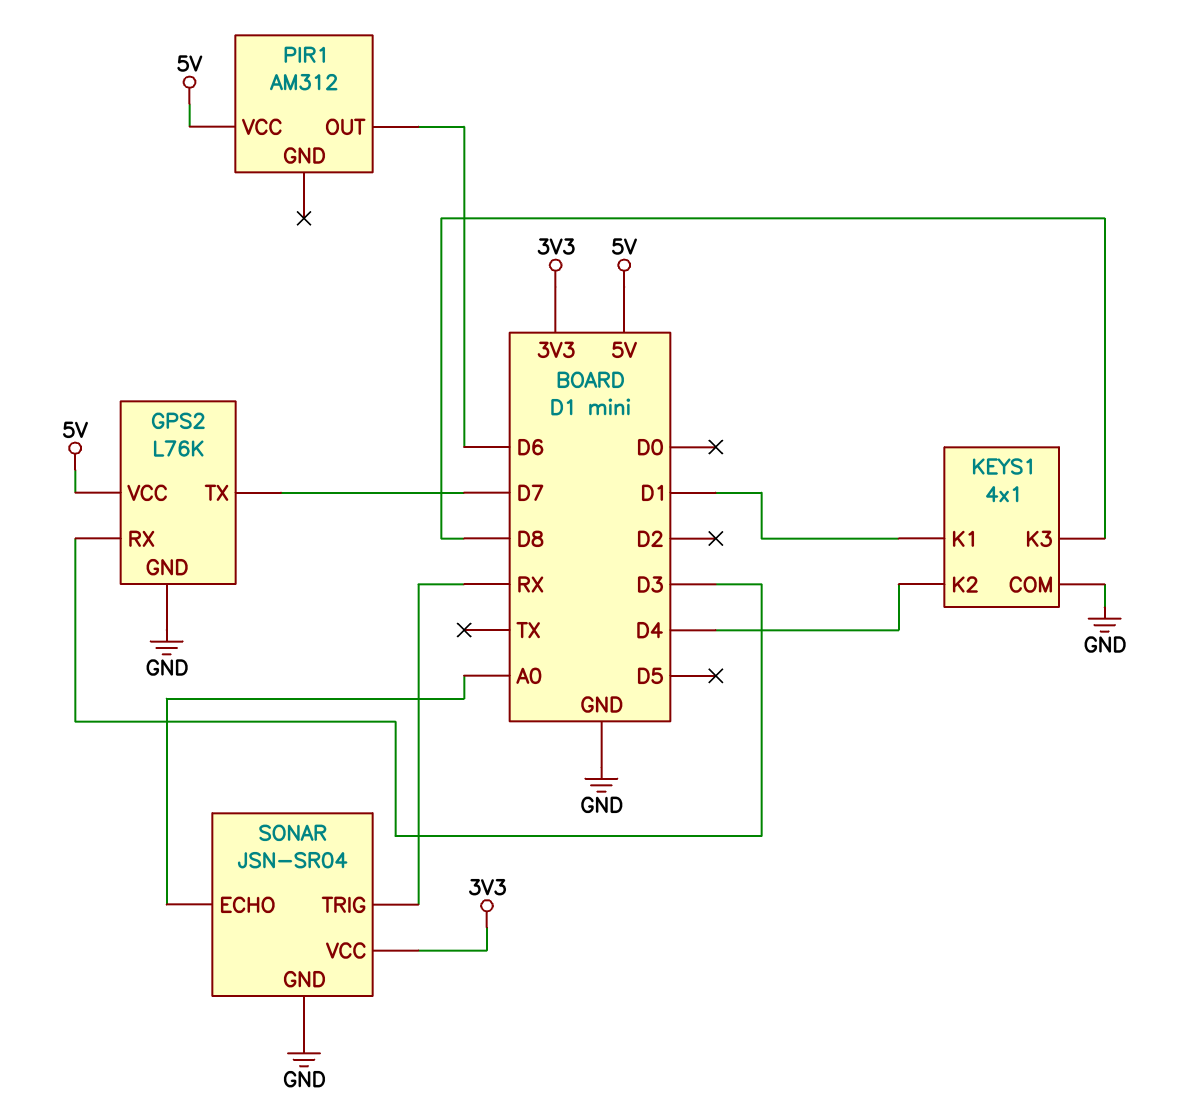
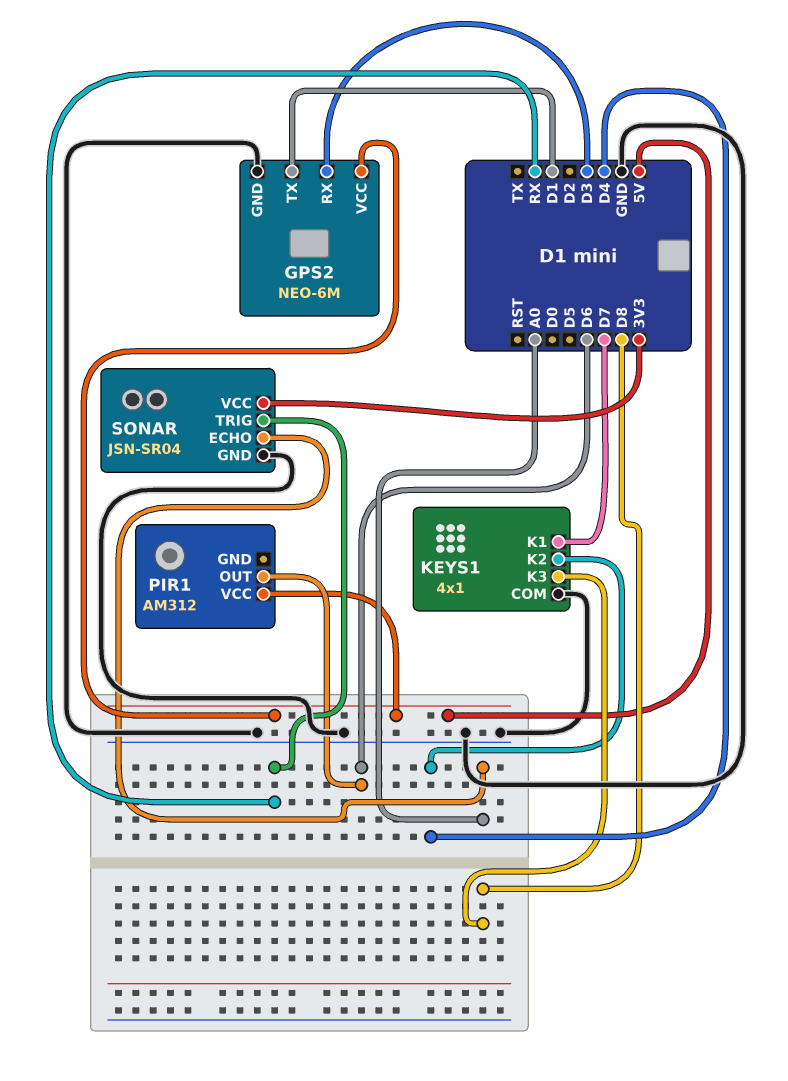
GPS2: L76K -> NEO-6M
GPS2 pin TX: D7 -> D1
KEYS1 pin K1: D1 -> D7

